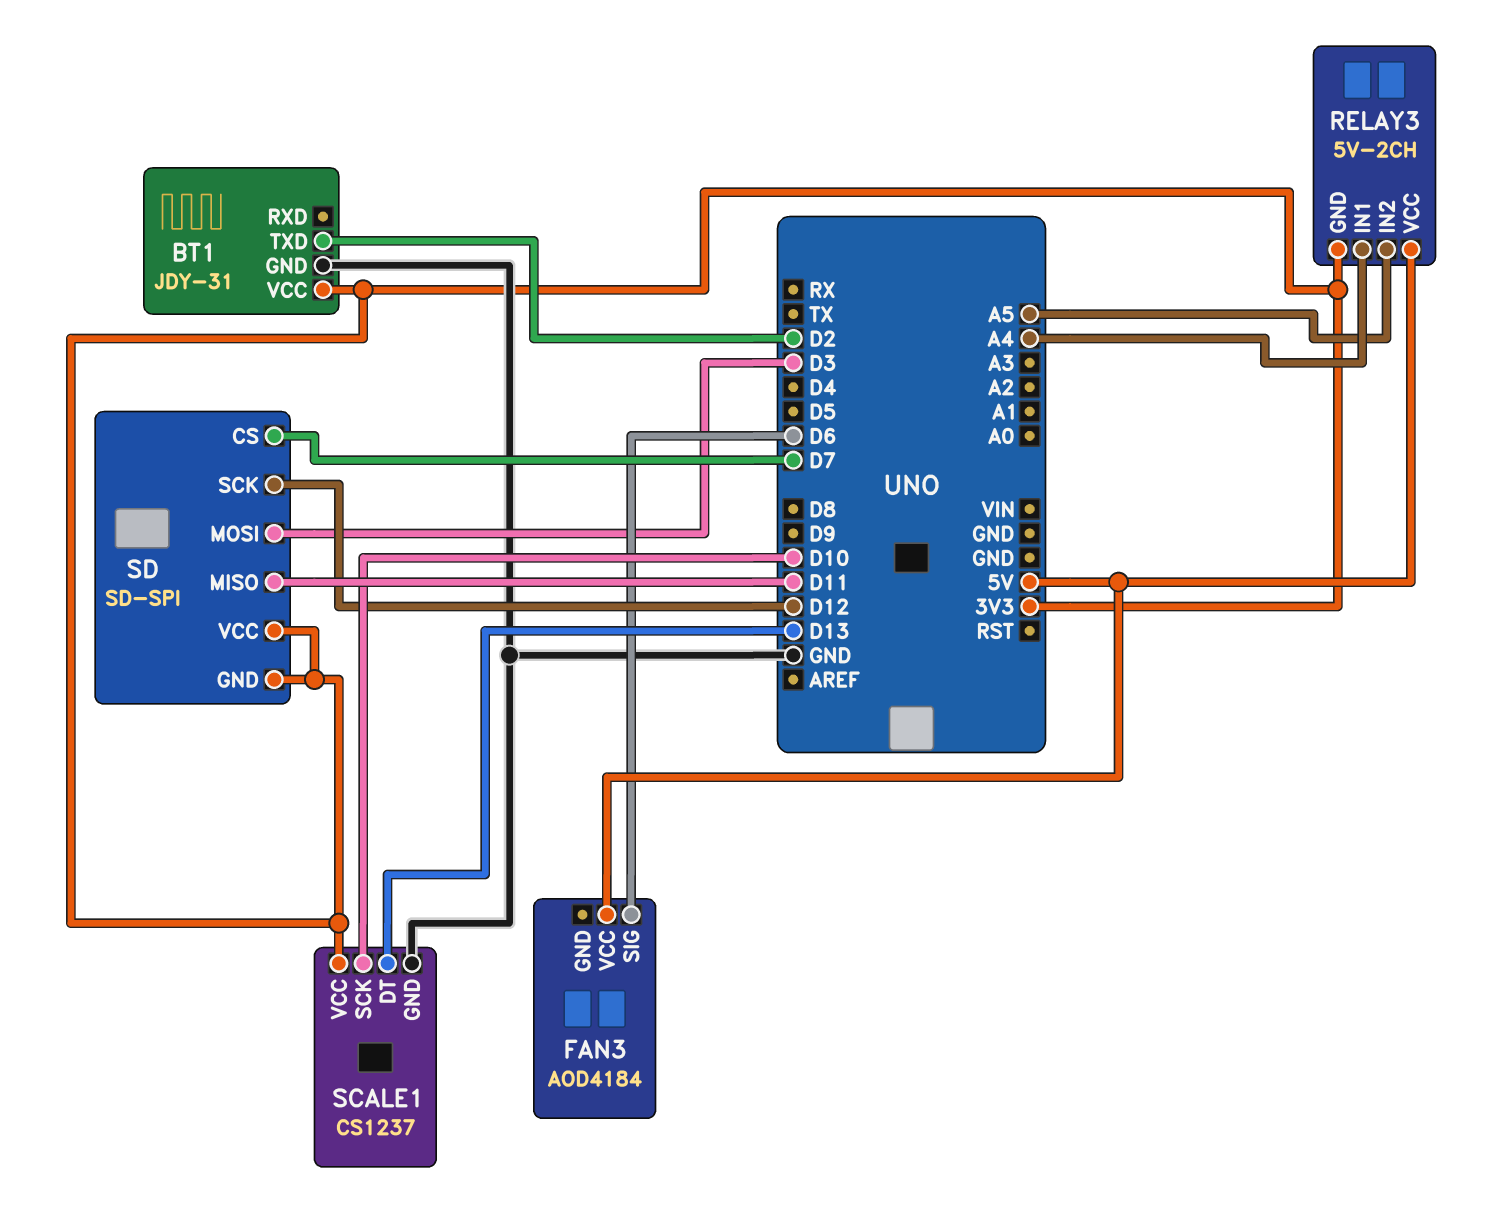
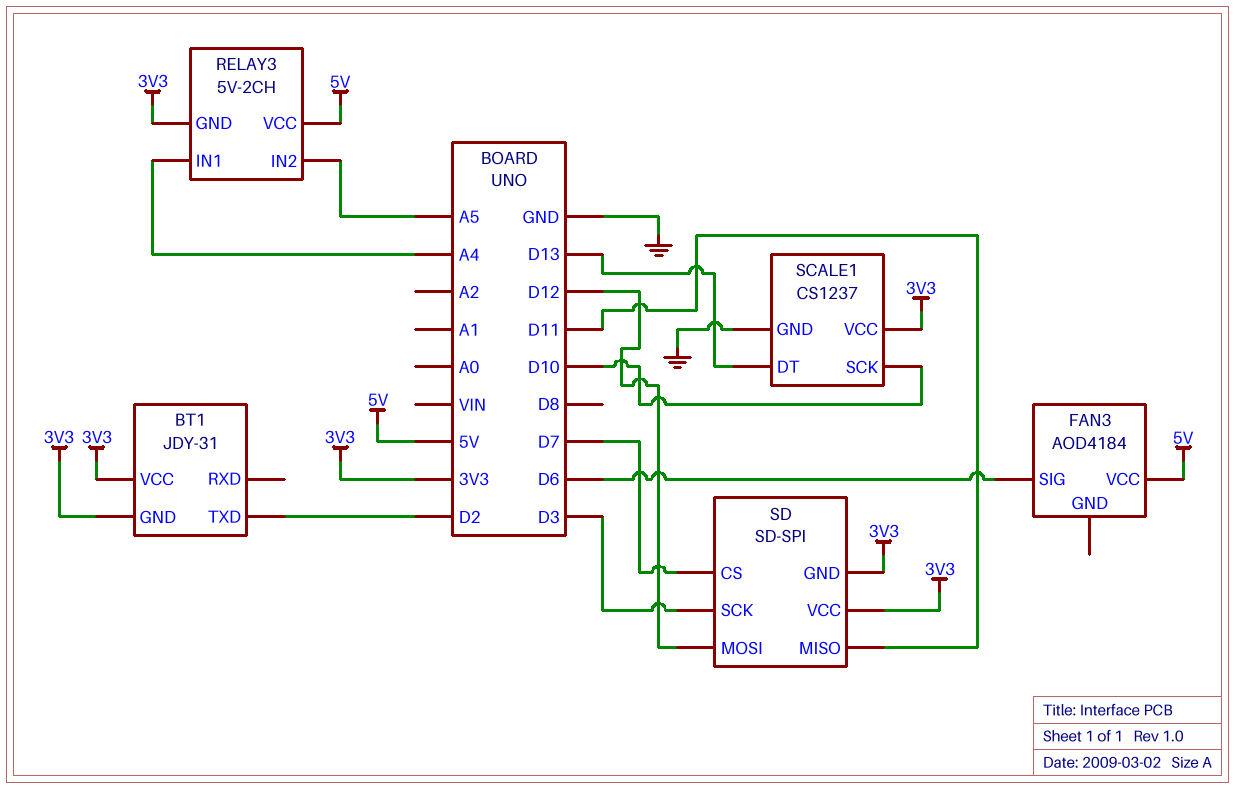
BT1 pin GND: GND -> 3V3
SD pin MOSI: D3 -> D12
SD pin SCK: D12 -> D3

